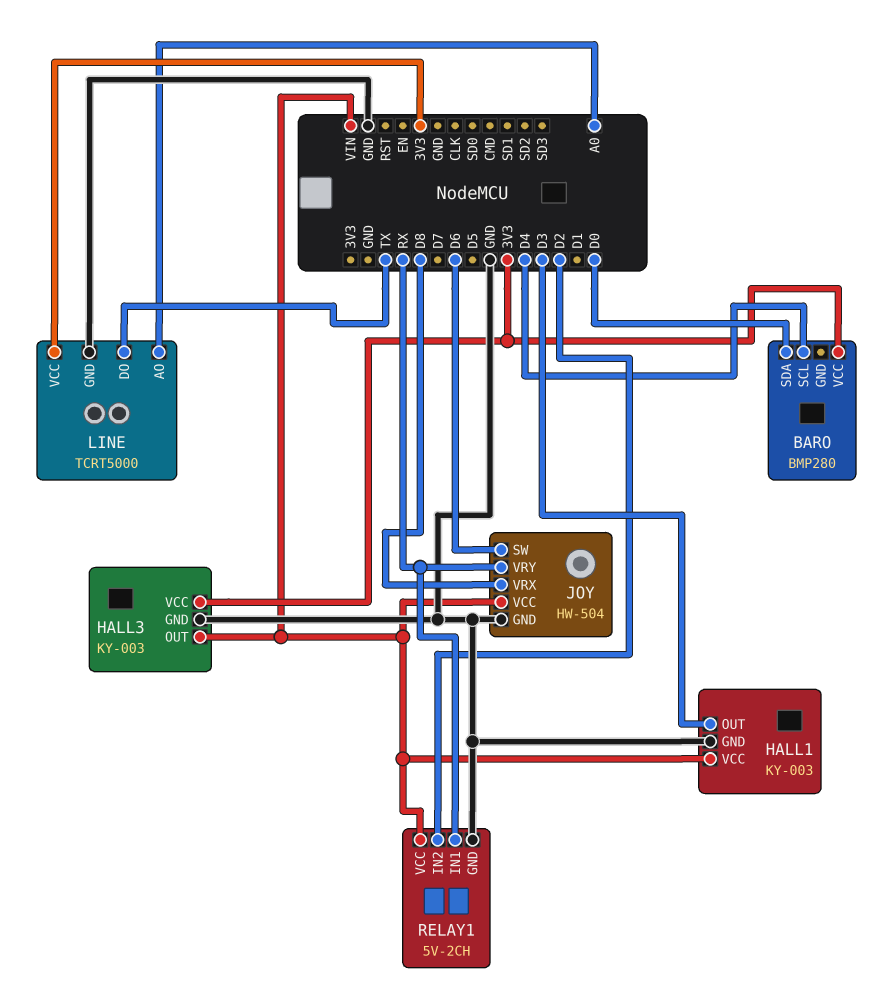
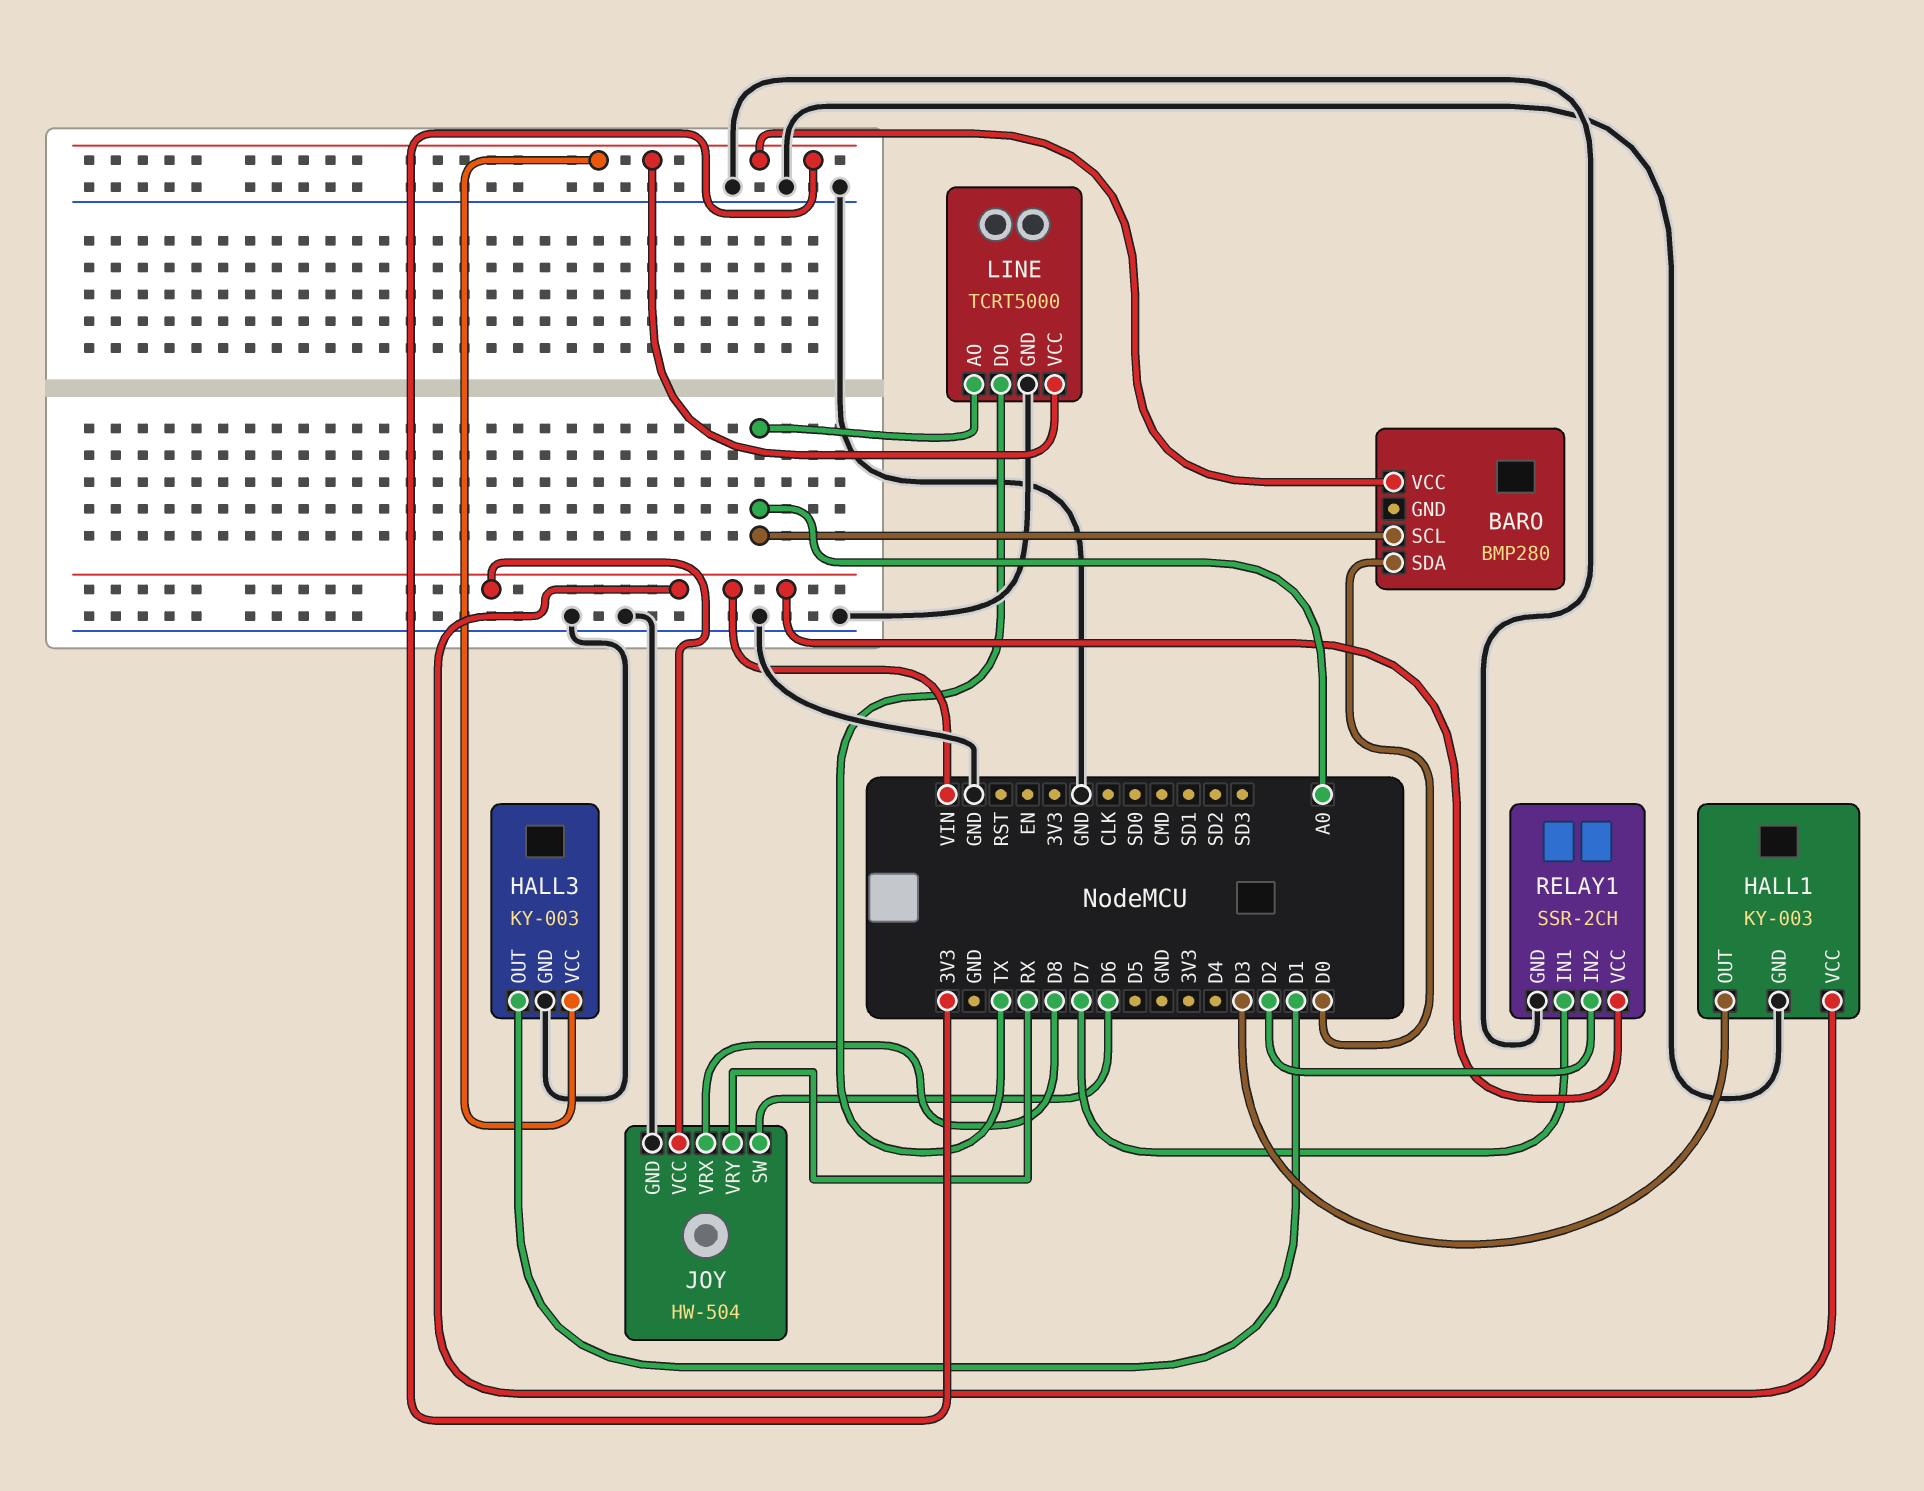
BARO pin SCL: D4 -> A0
HALL3 pin OUT: VIN -> D1
RELAY1: 5V-2CH -> SSR-2CH
RELAY1 pin IN1: RX -> D7

